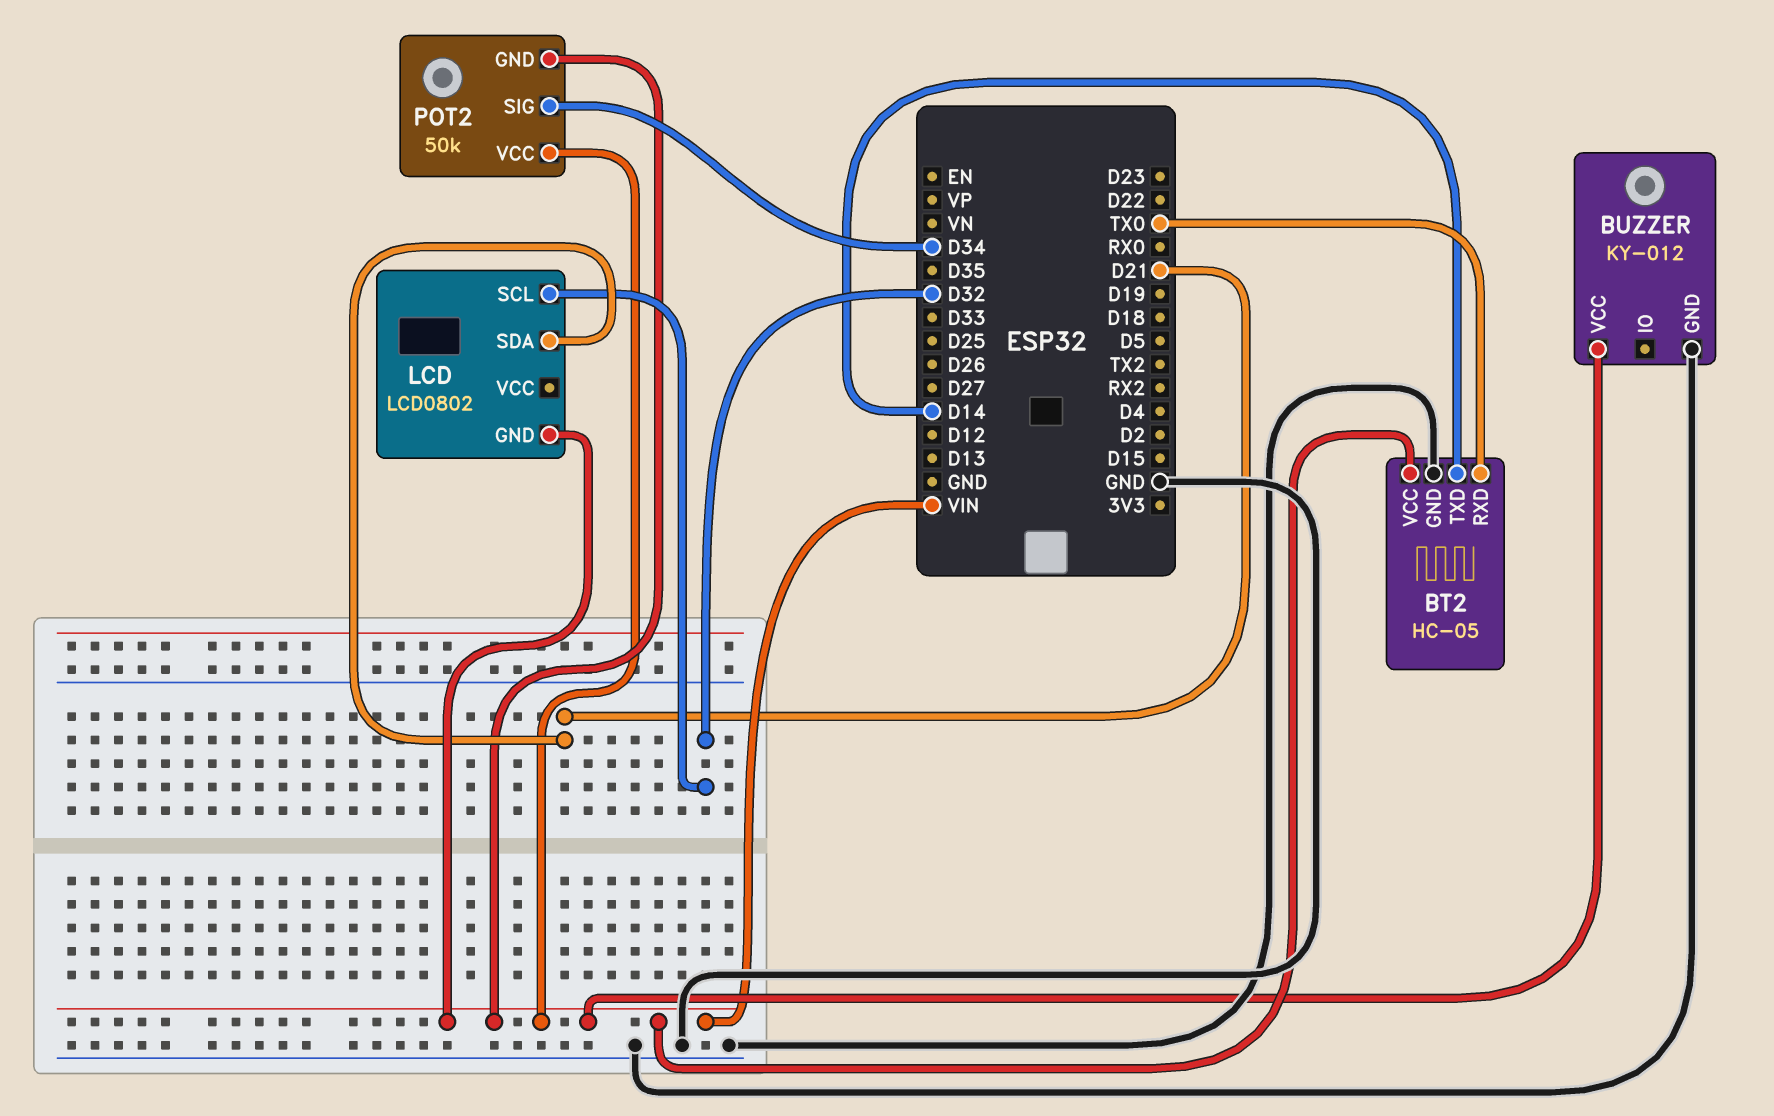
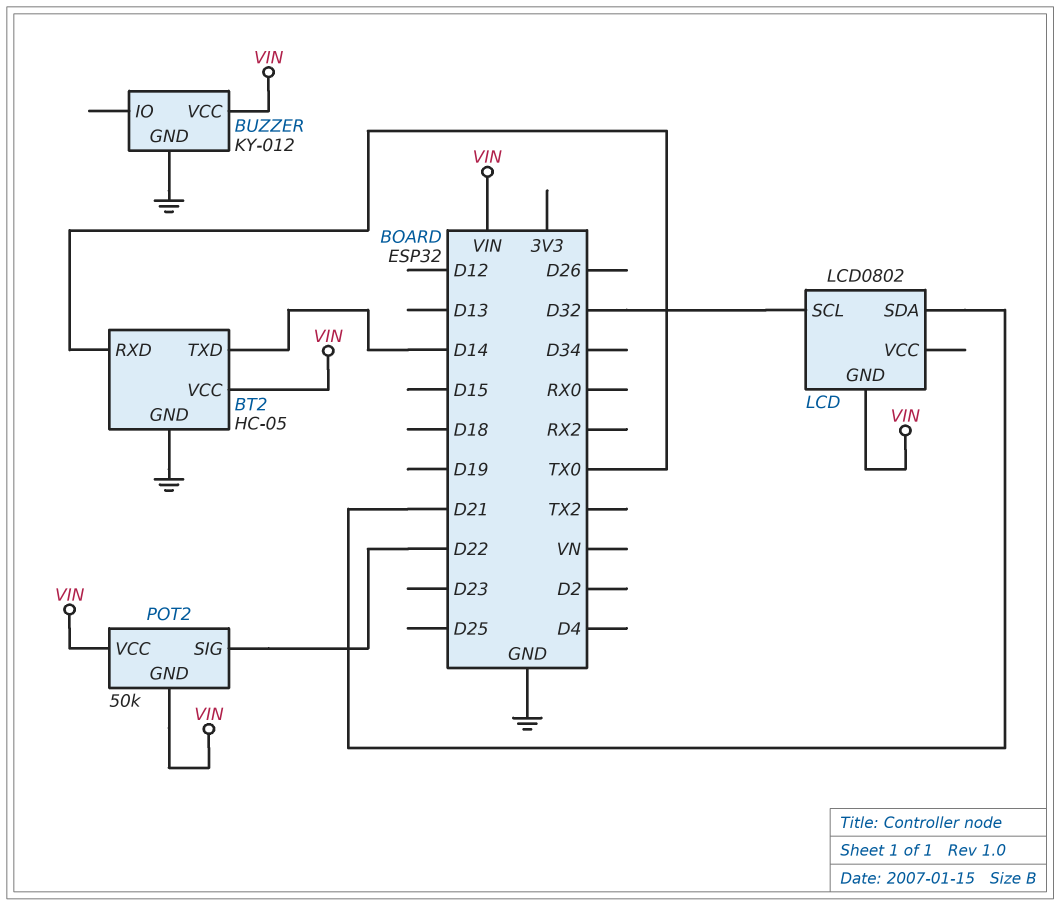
POT2 pin SIG: D34 -> D22

